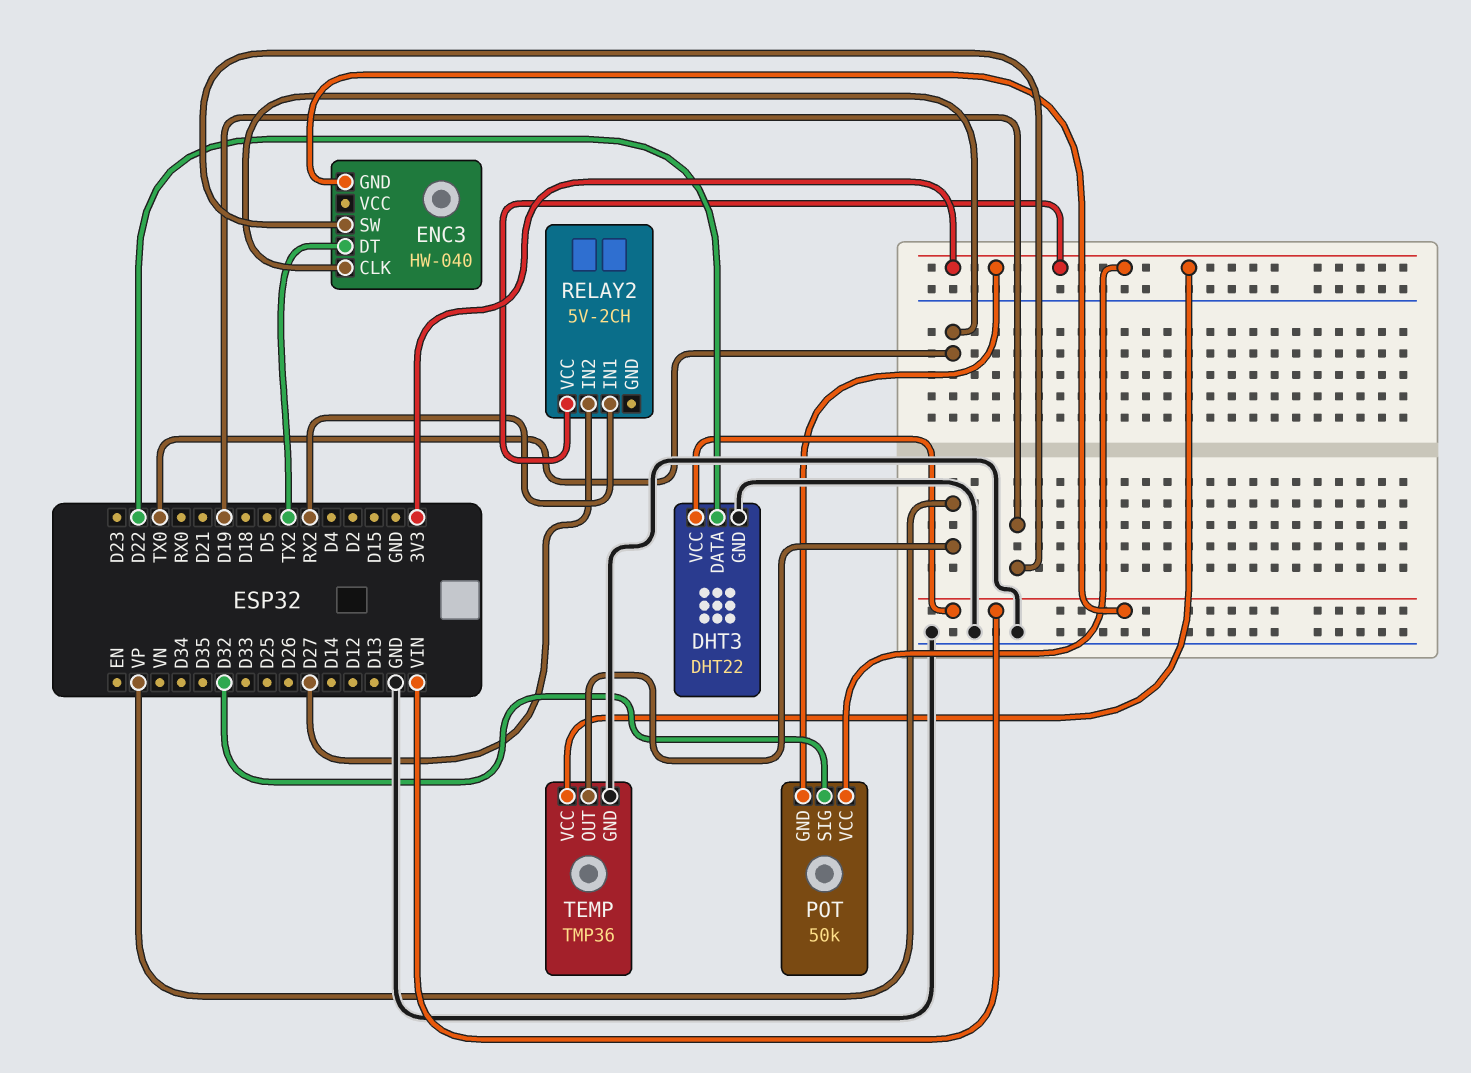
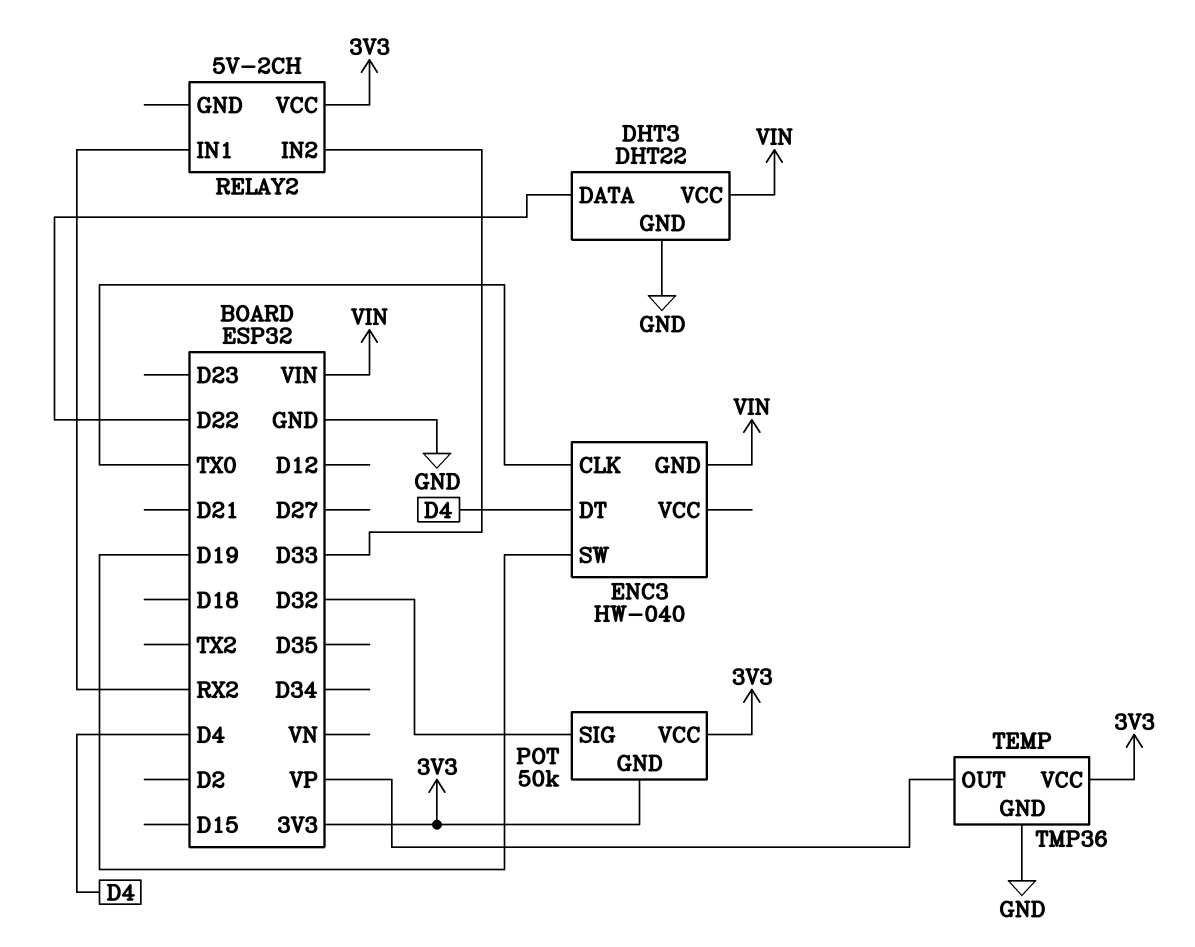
ENC3 pin DT: TX2 -> D4
RELAY2 pin IN2: D27 -> D33

